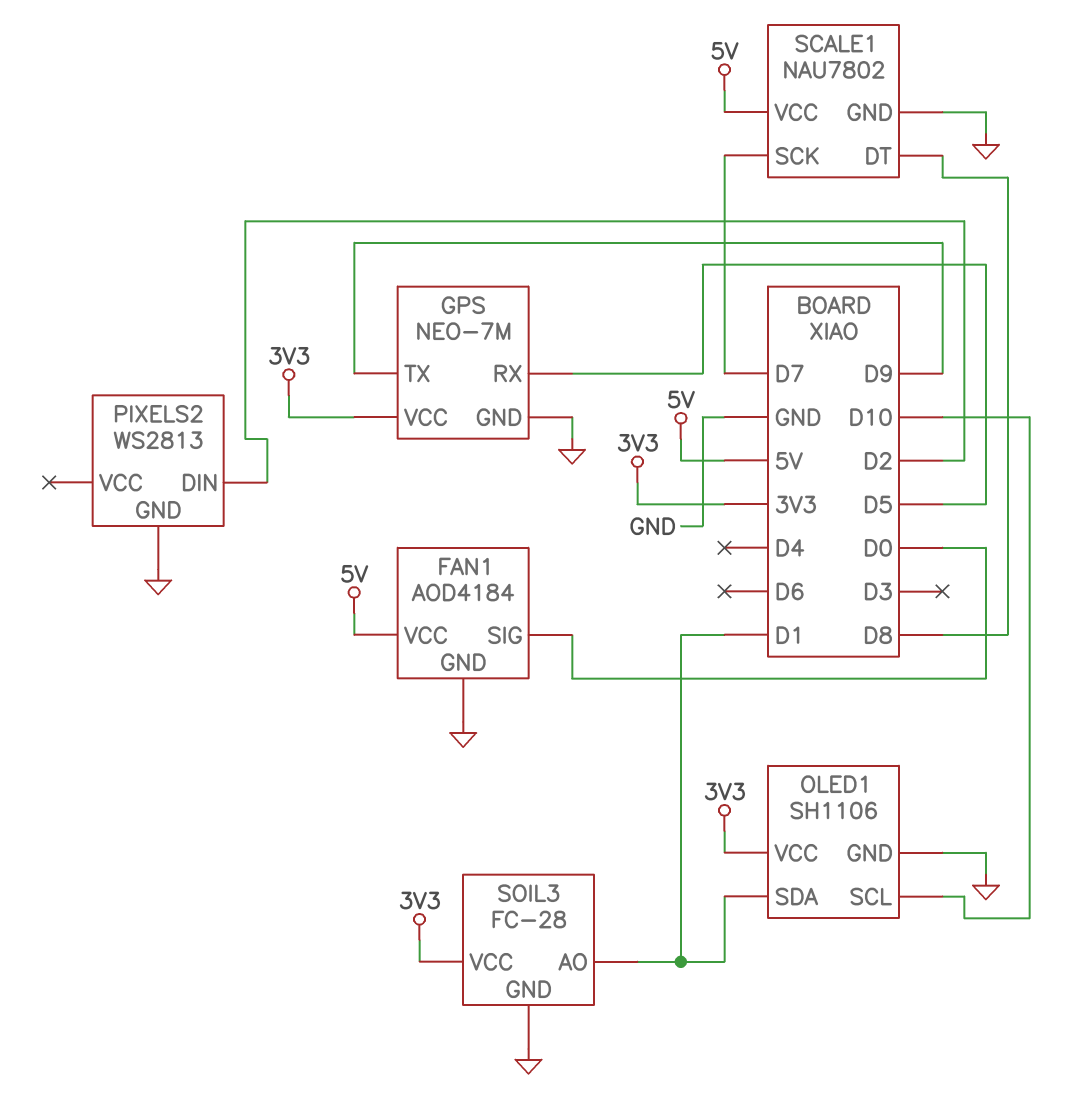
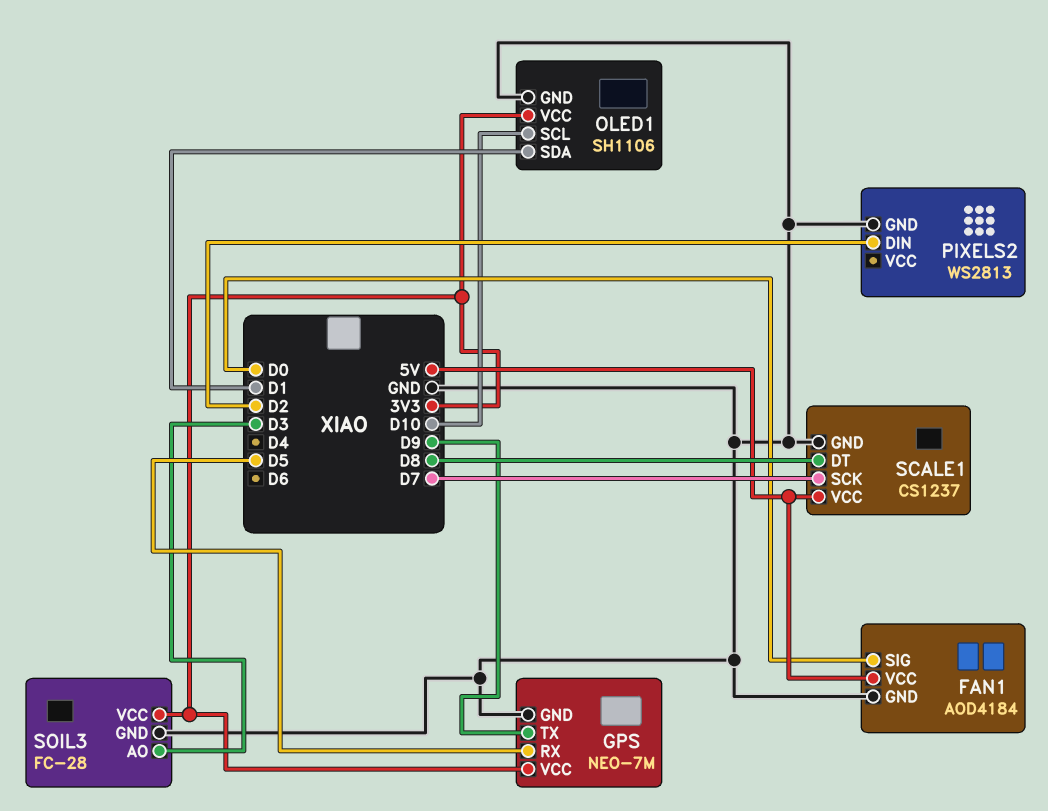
SCALE1: NAU7802 -> CS1237
SOIL3 pin AO: D1 -> D3

